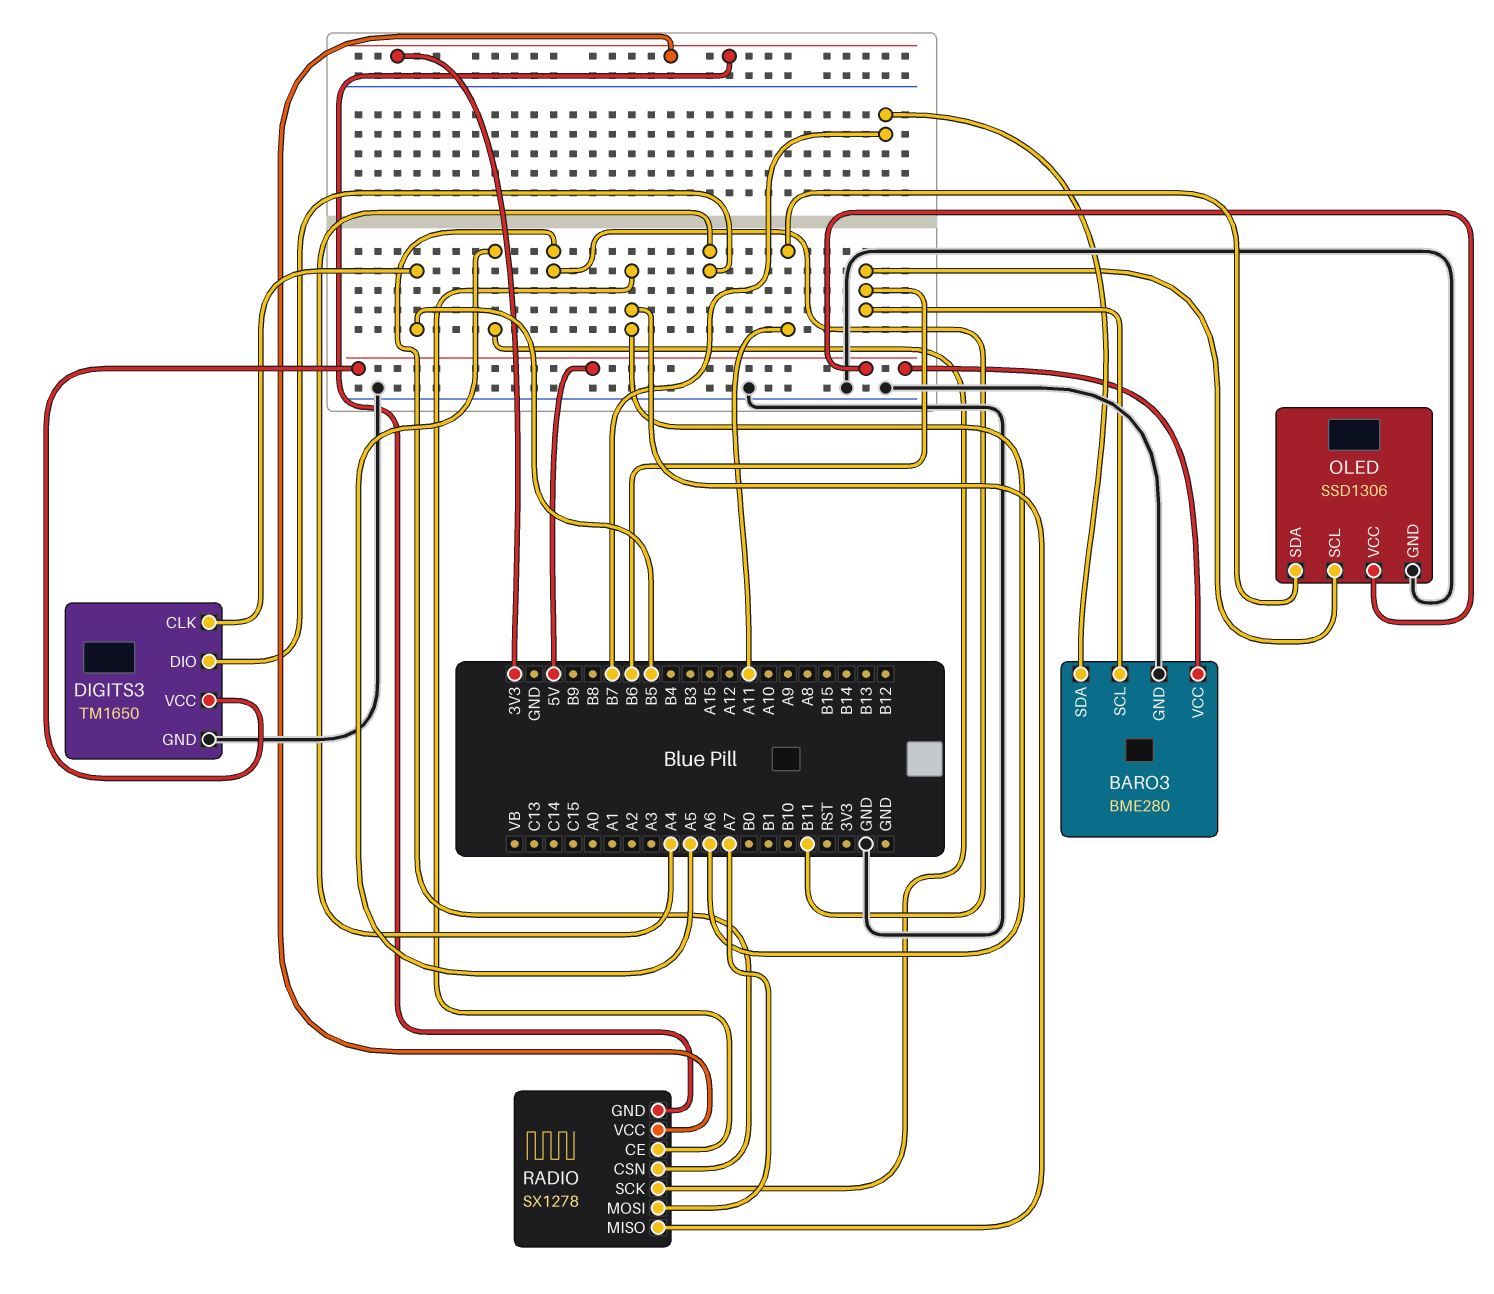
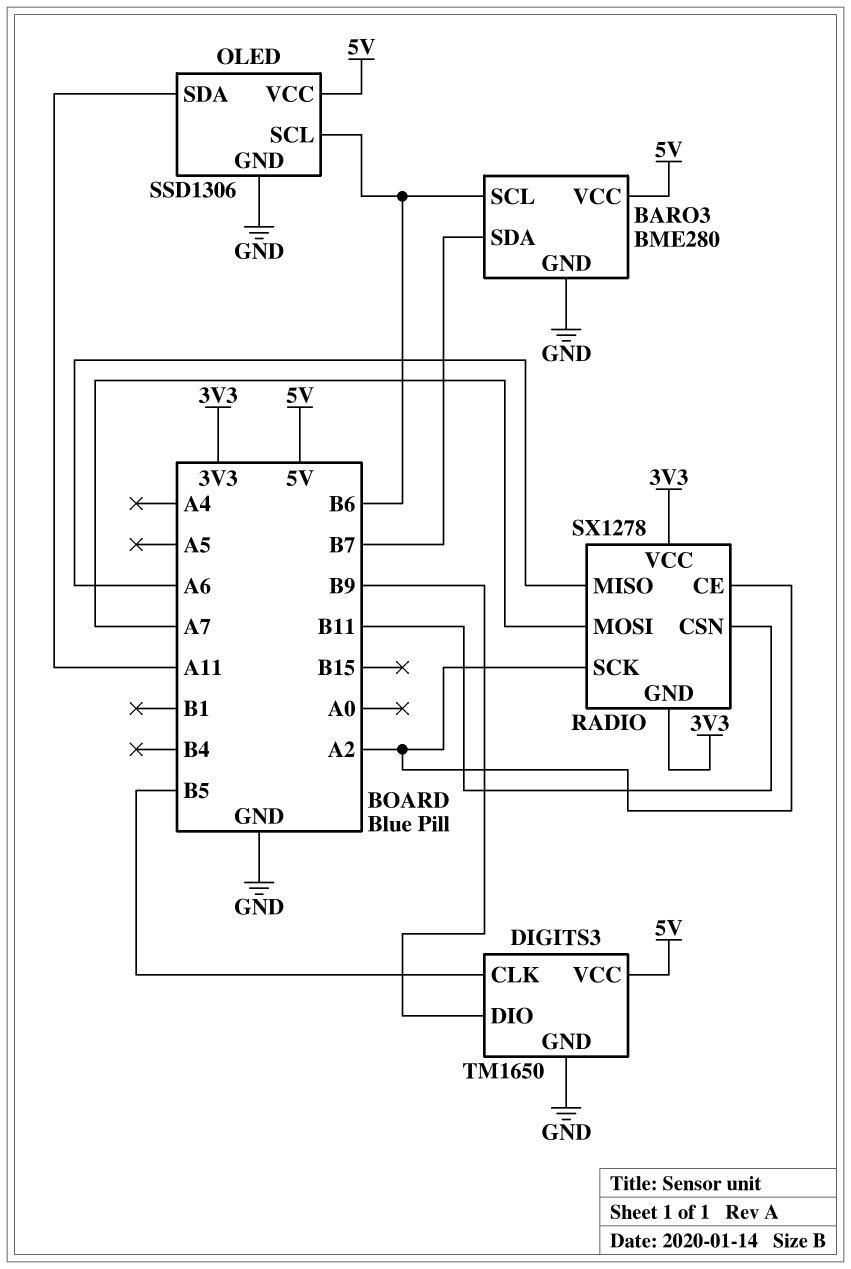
DIGITS3 pin DIO: A4 -> B9
RADIO pin CE: A6 -> A2
RADIO pin SCK: A5 -> A2

